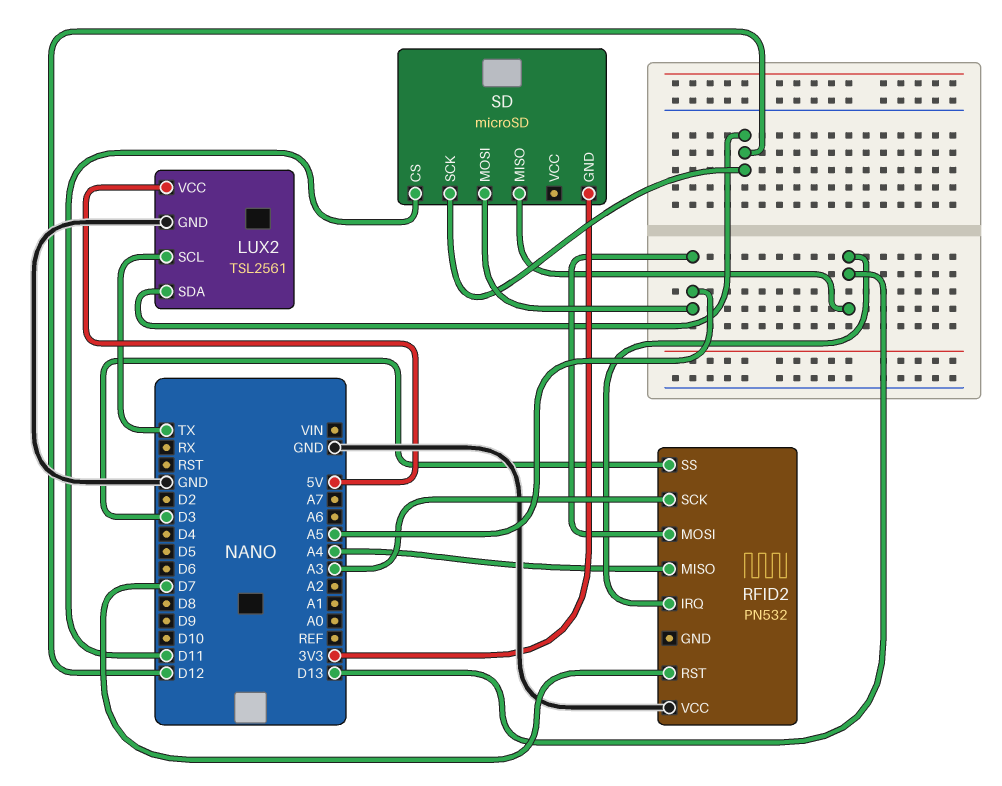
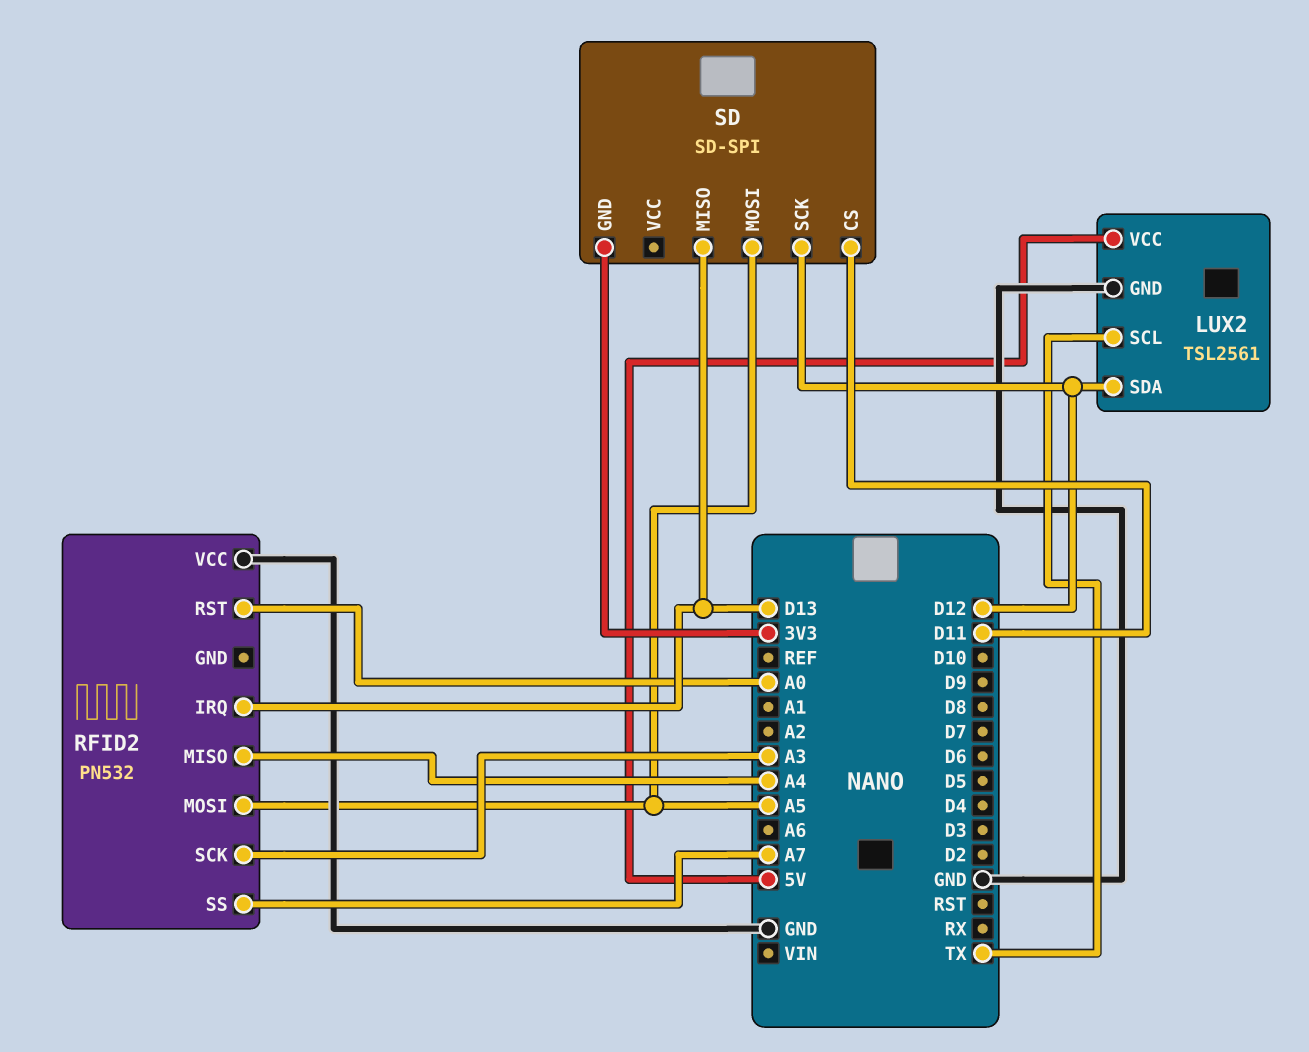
RFID2 pin RST: D7 -> A0
RFID2 pin SS: D3 -> A7
SD: microSD -> SD-SPI

